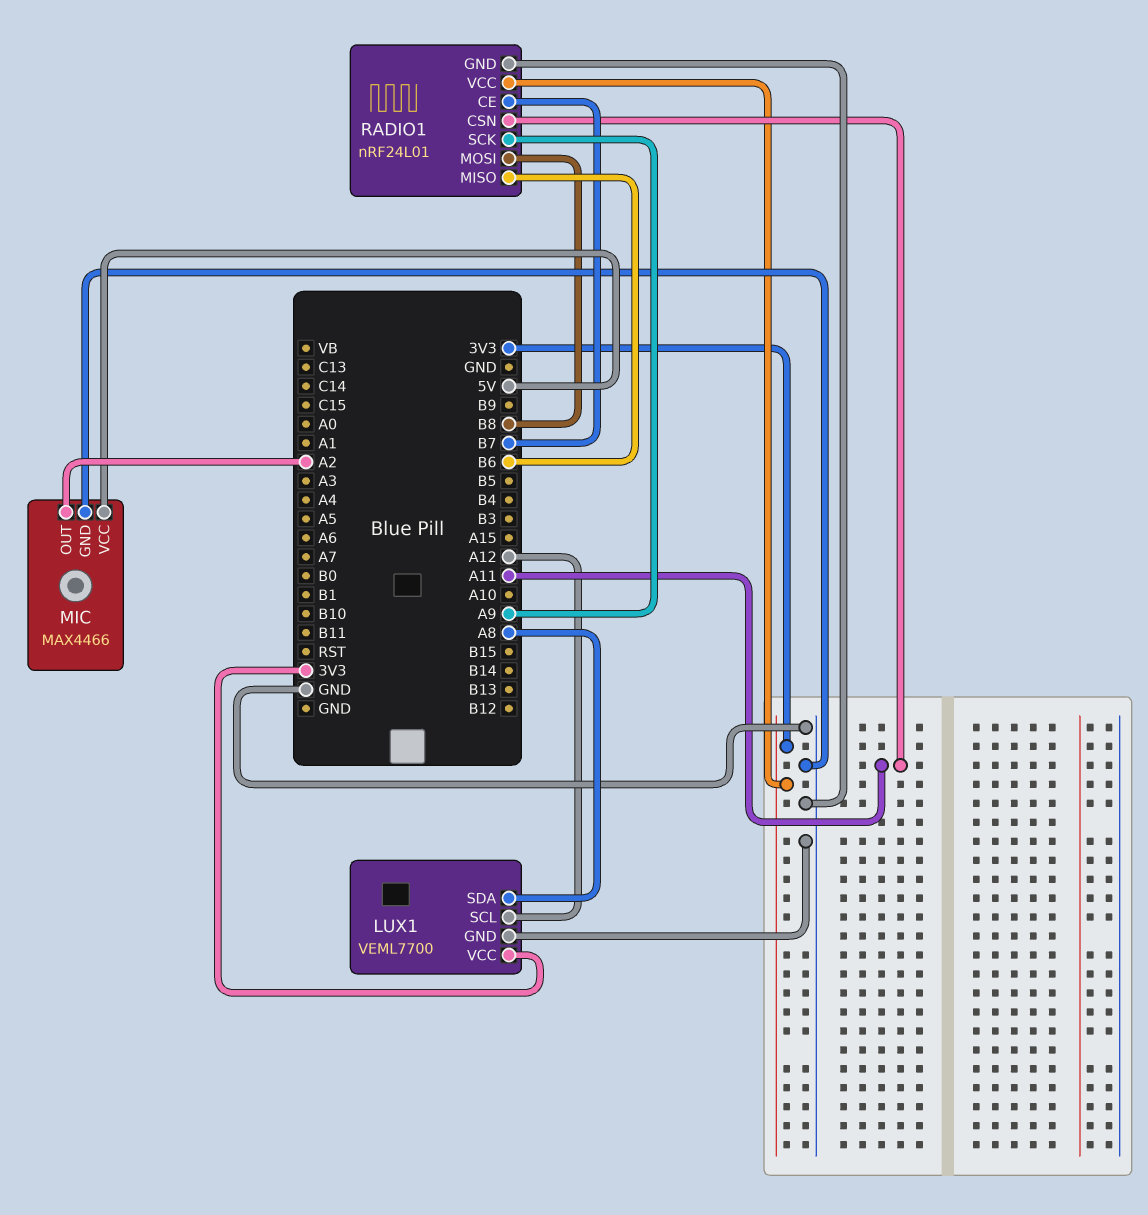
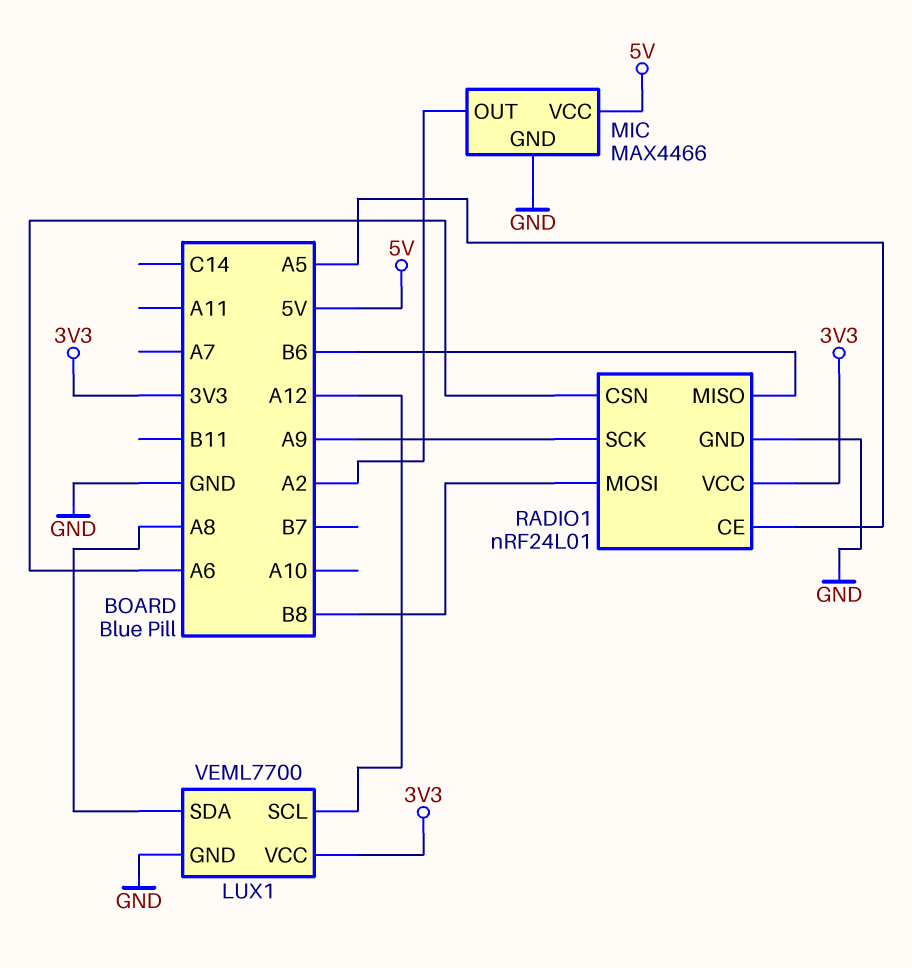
RADIO1 pin CE: B7 -> A5
RADIO1 pin CSN: A11 -> A6

